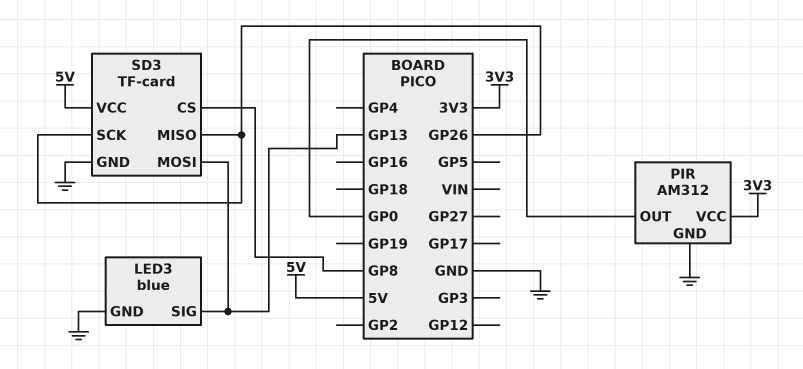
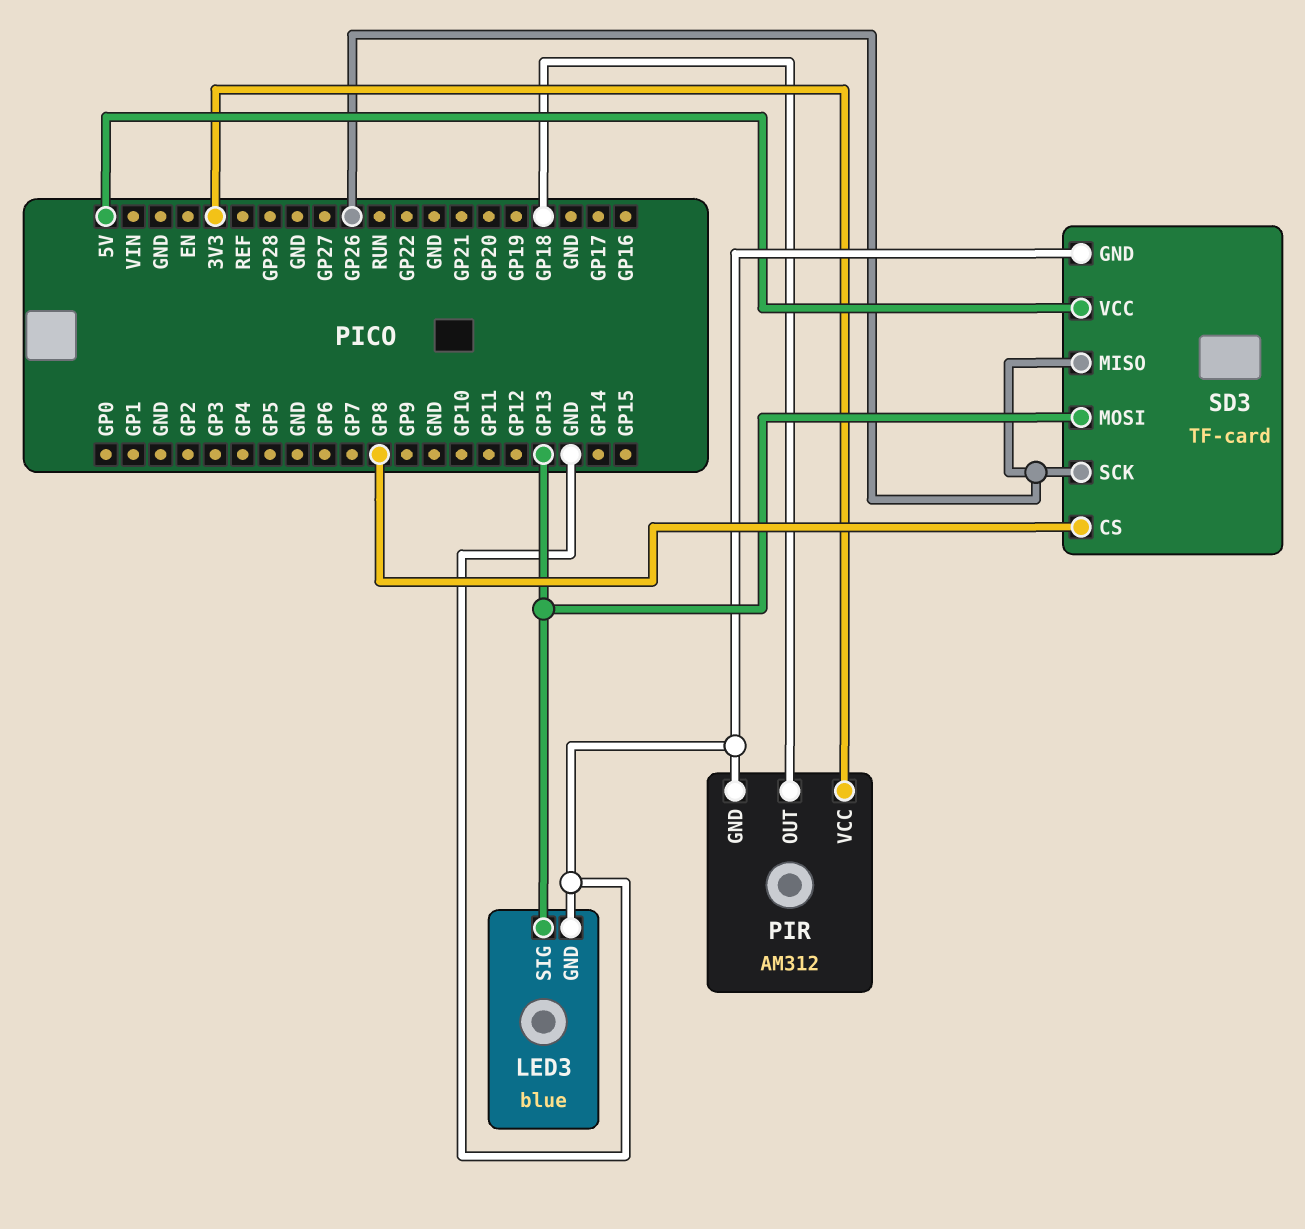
PIR pin OUT: GP0 -> GP18

